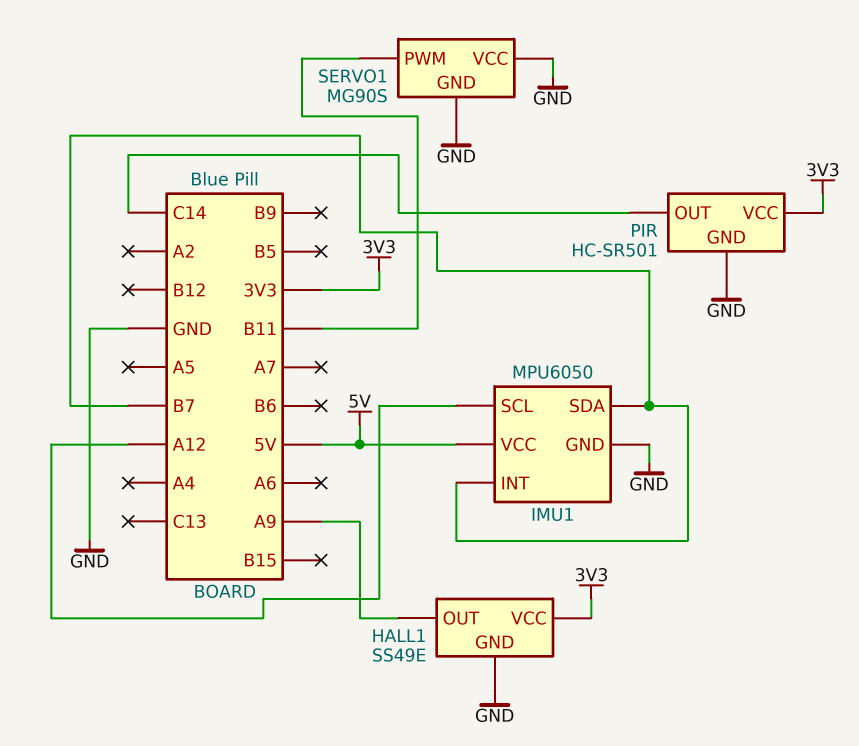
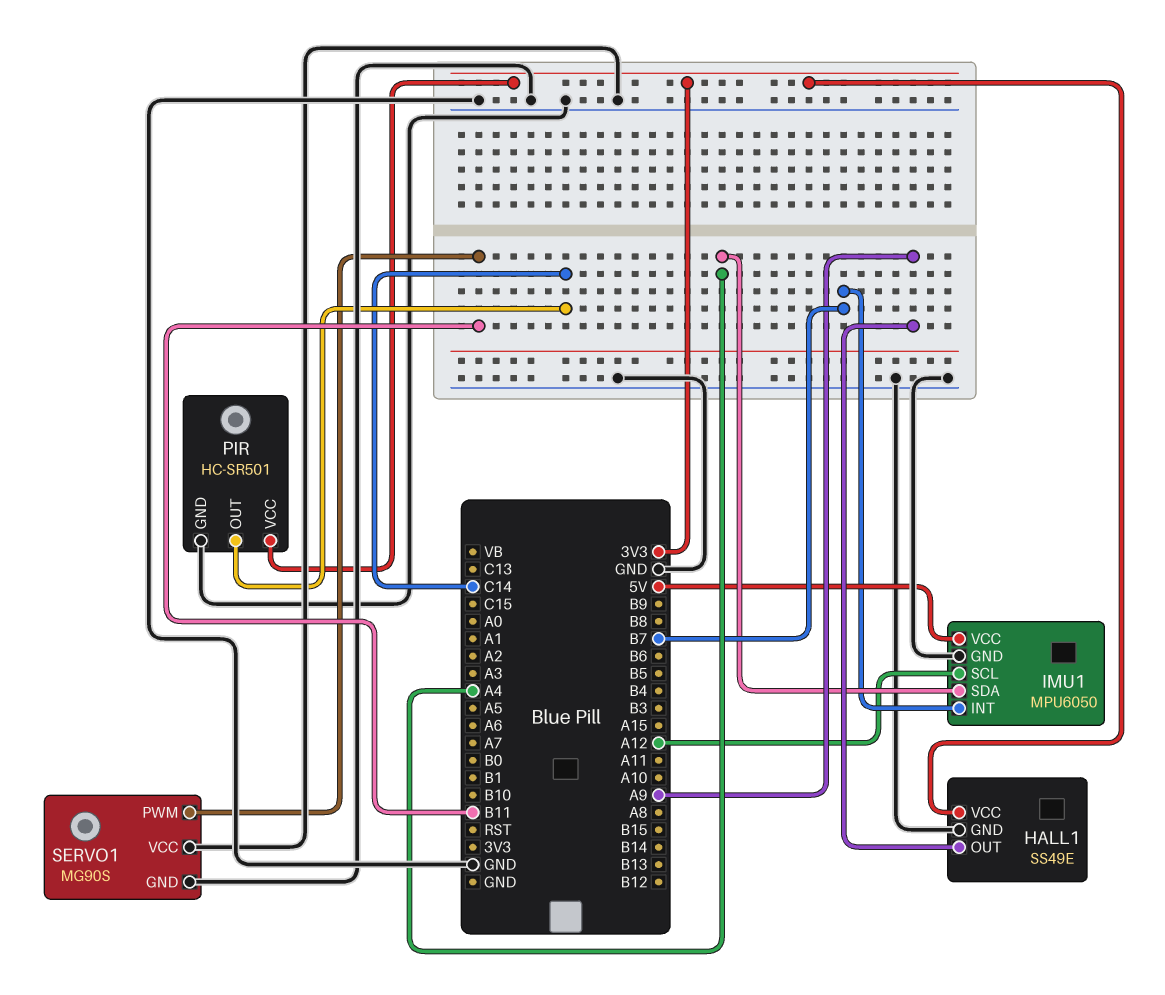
IMU1 pin SDA: B7 -> A4

